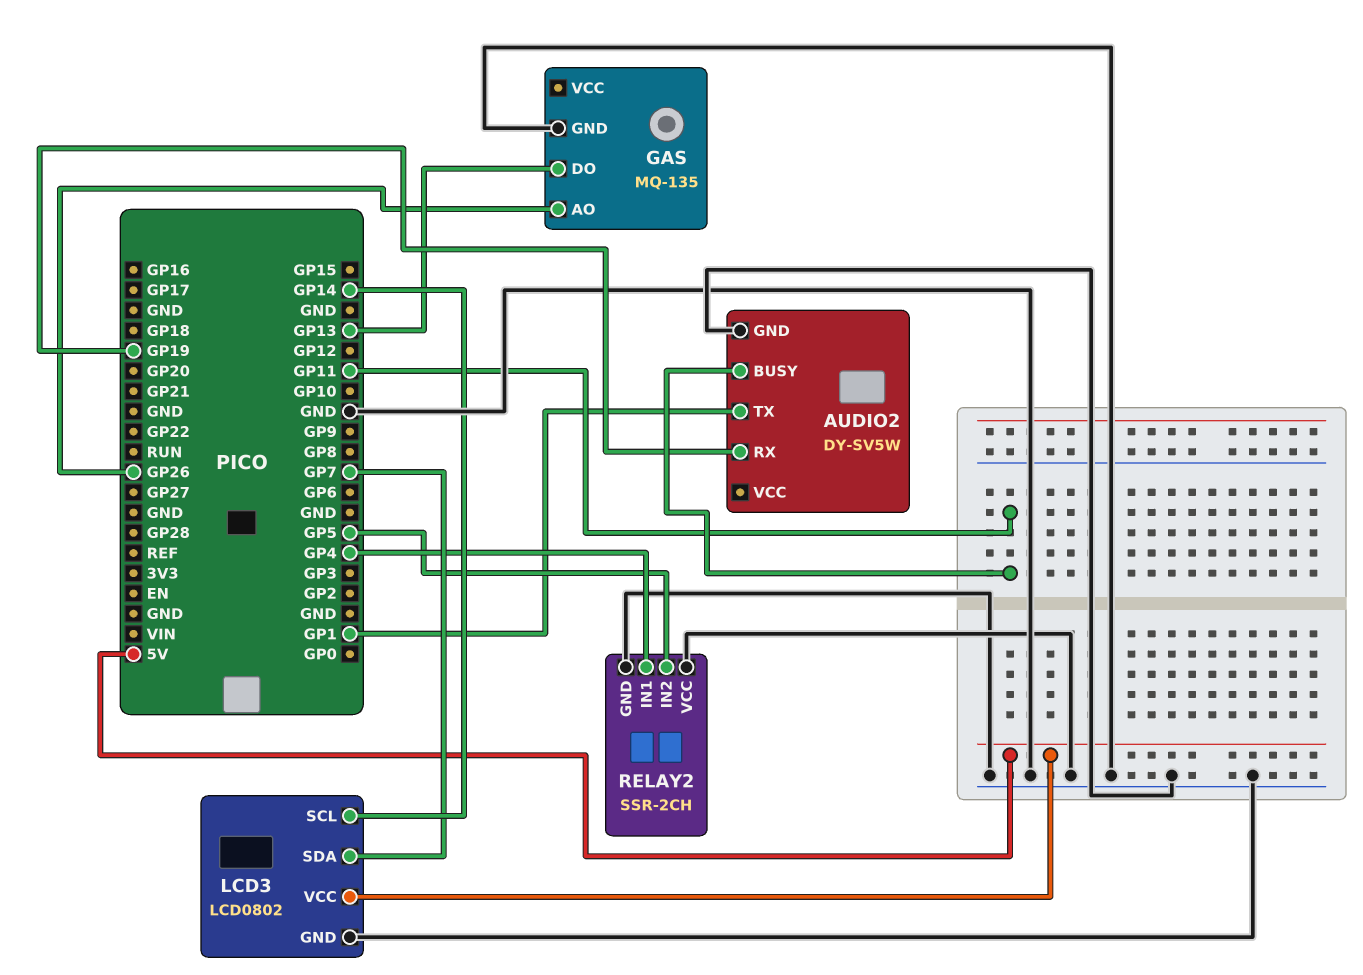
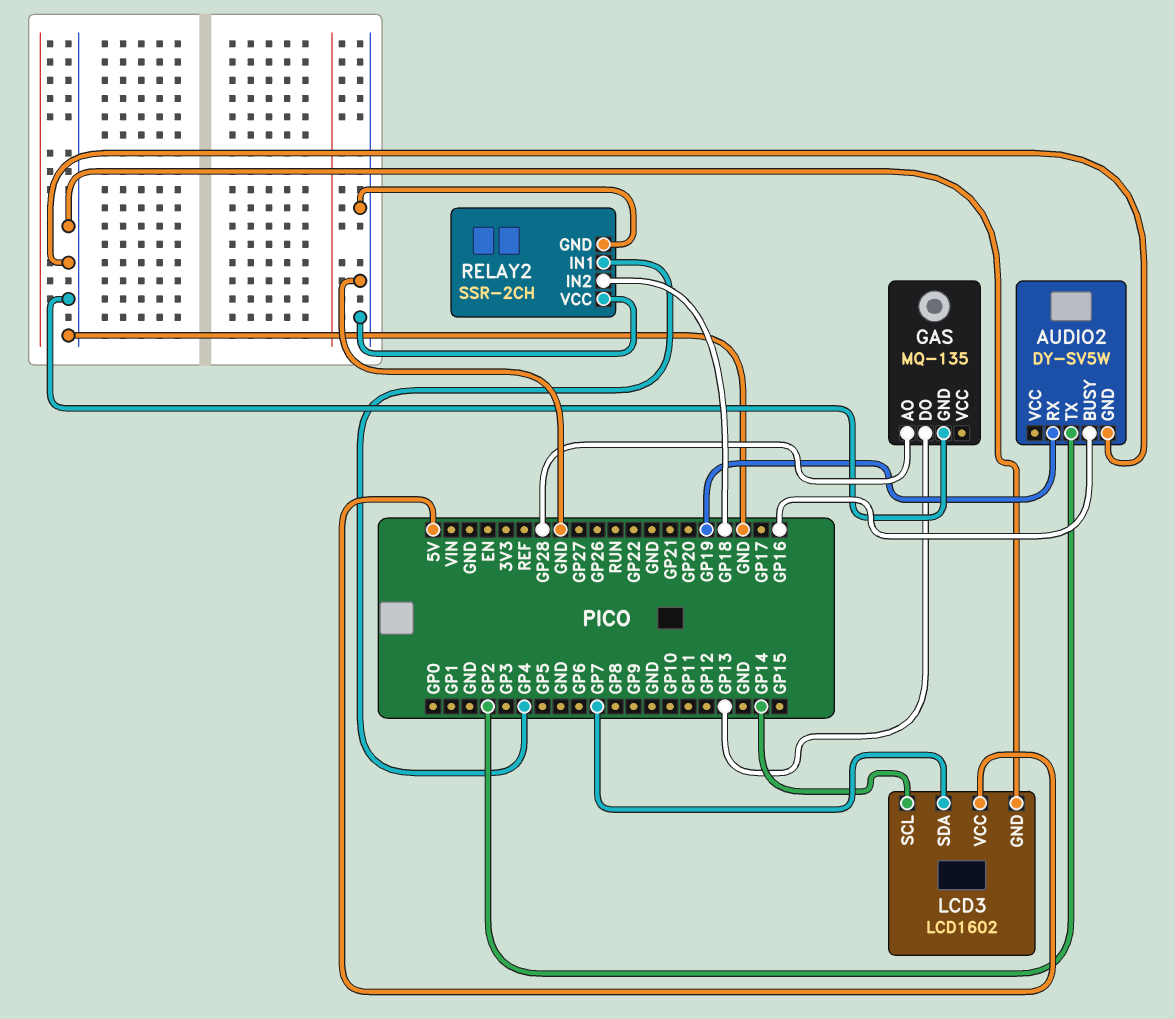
AUDIO2 pin BUSY: GP11 -> GP16
AUDIO2 pin TX: GP1 -> GP2
GAS pin AO: GP26 -> GP28
LCD3: LCD0802 -> LCD1602
RELAY2 pin IN2: GP5 -> GP18

